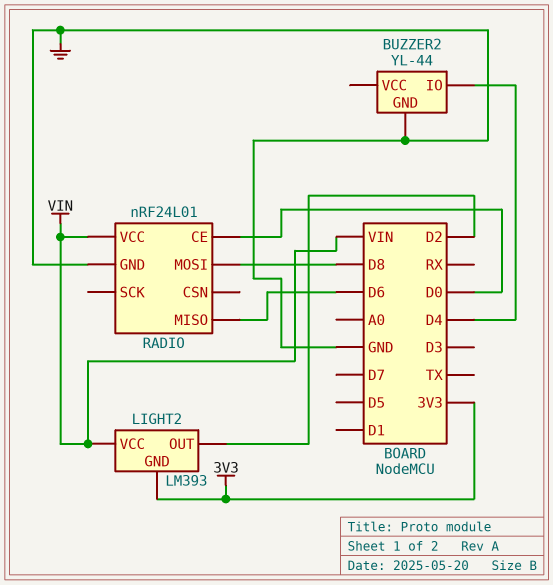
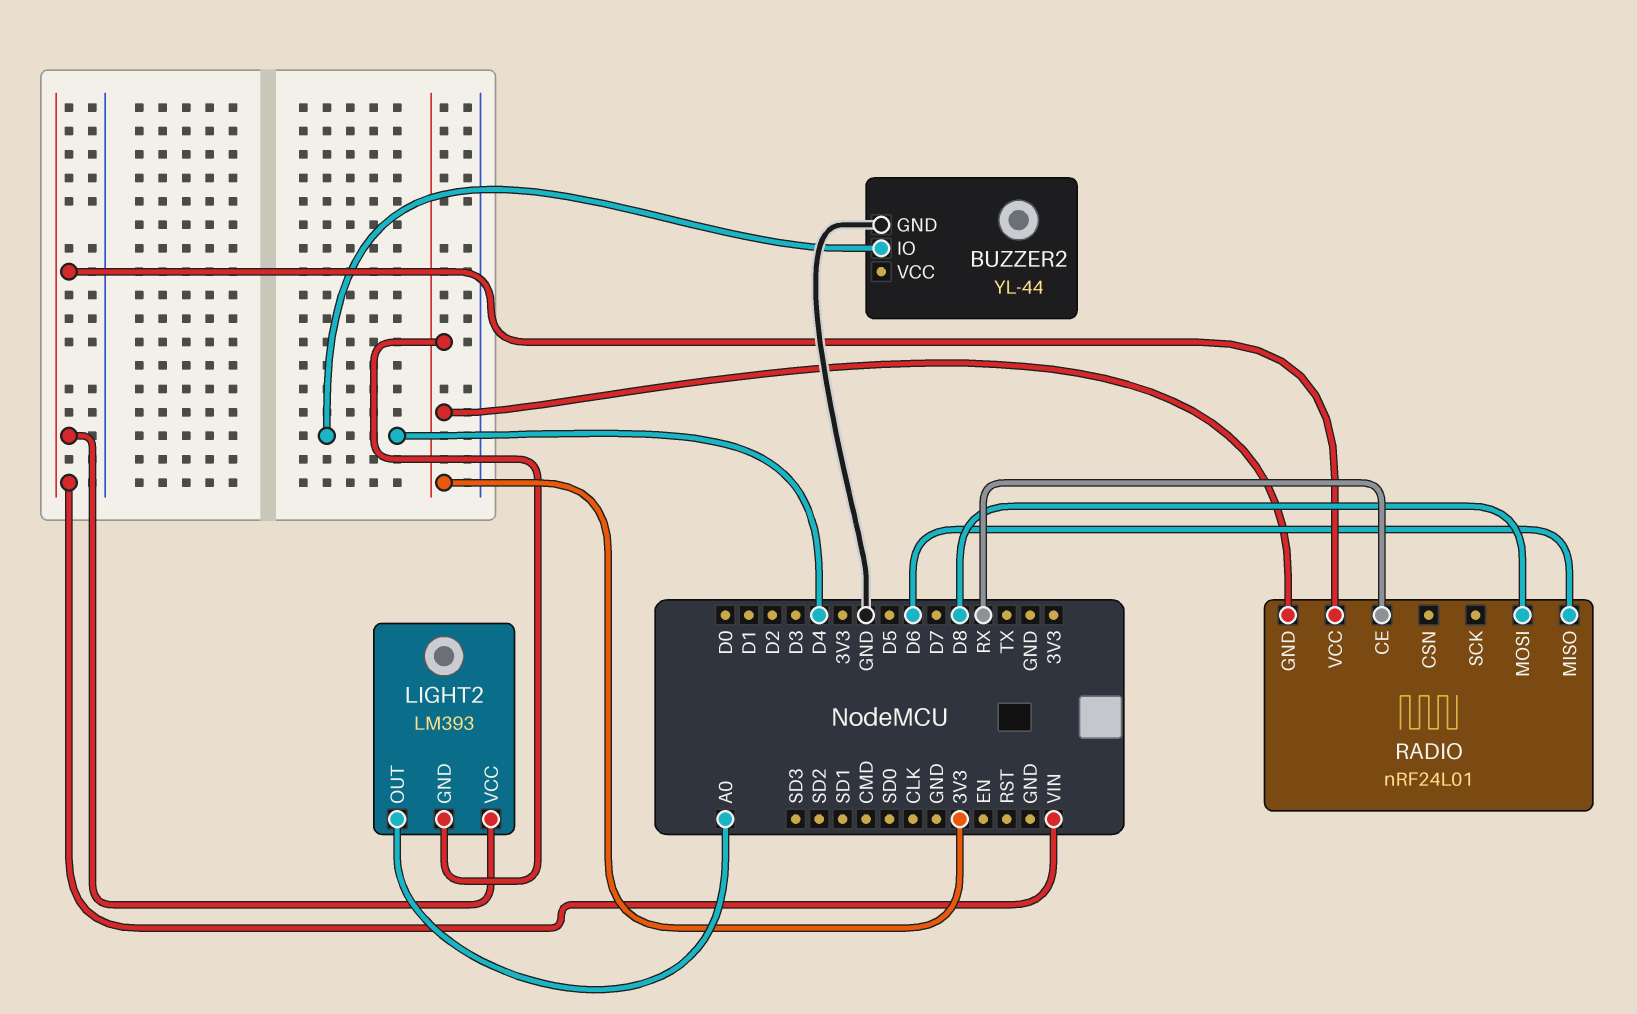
LIGHT2 pin OUT: D2 -> A0
RADIO pin CE: D0 -> RX
RADIO pin GND: GND -> 3V3

